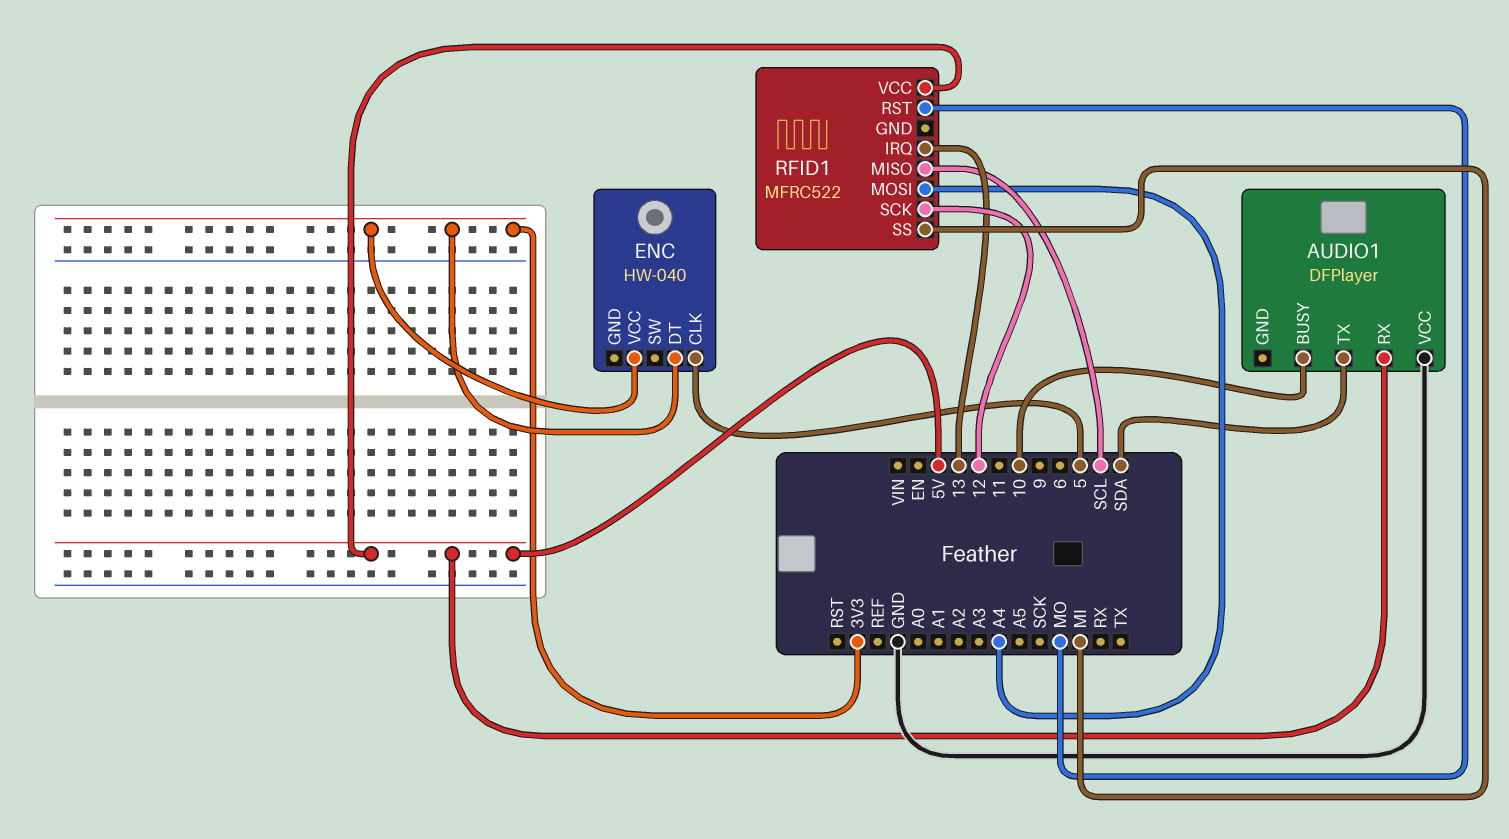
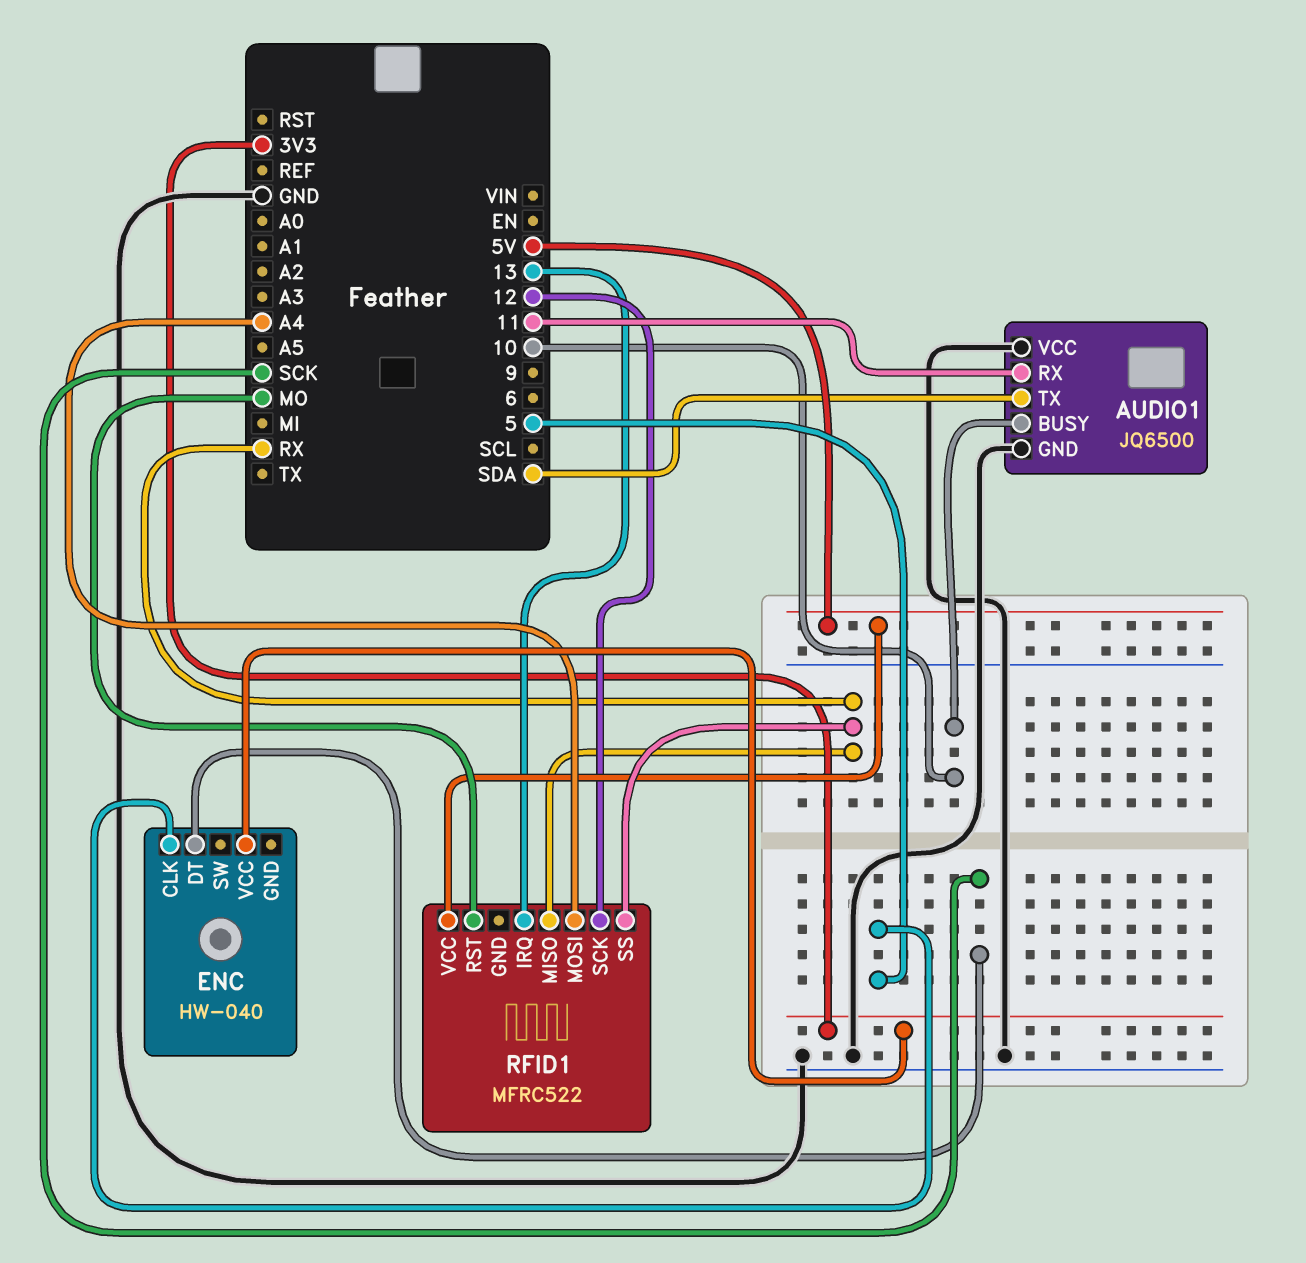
AUDIO1: DFPlayer -> JQ6500
AUDIO1 pin GND: none -> GND
AUDIO1 pin RX: 5V -> 11
ENC pin DT: 3V3 -> SCK
RFID1 pin MISO: SCL -> RX
RFID1 pin SS: MI -> RX

